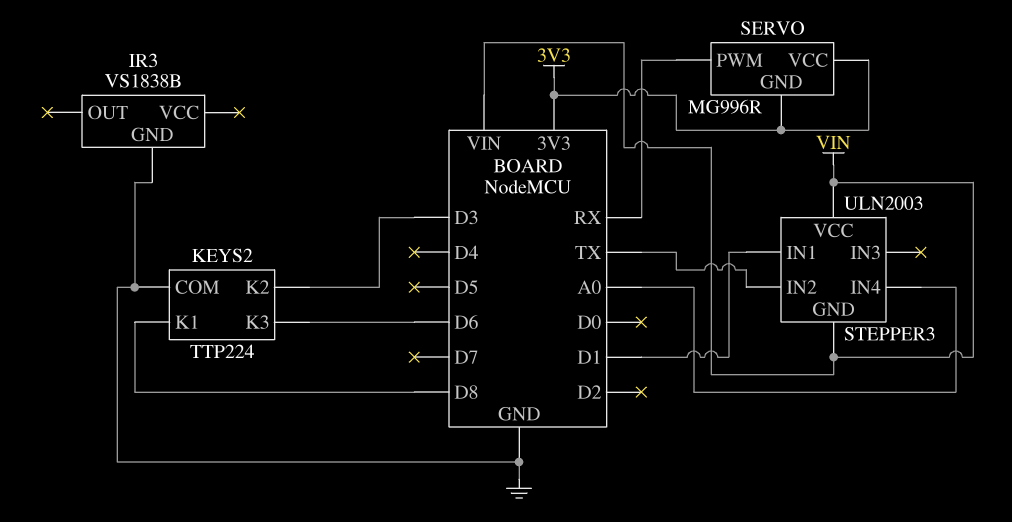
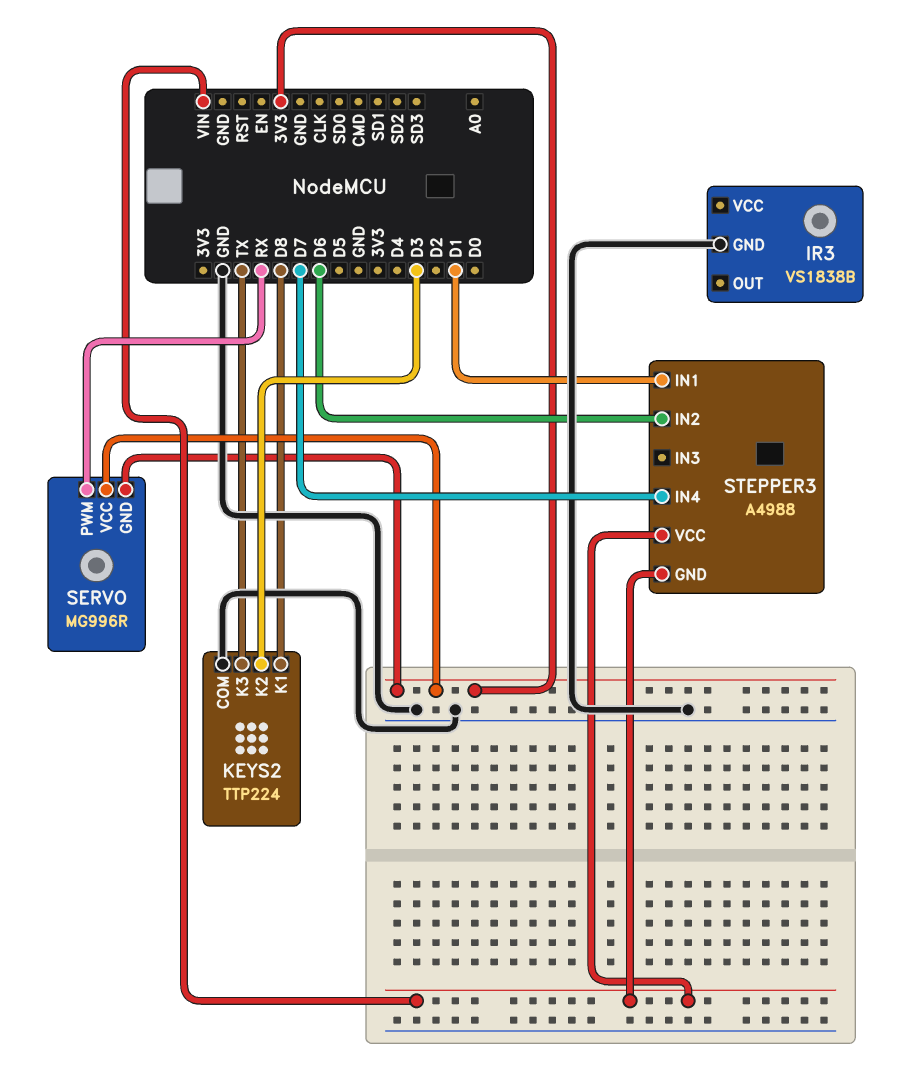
KEYS2 pin K3: D6 -> TX
STEPPER3: ULN2003 -> A4988
STEPPER3 pin IN2: TX -> D6
STEPPER3 pin IN4: A0 -> D7

